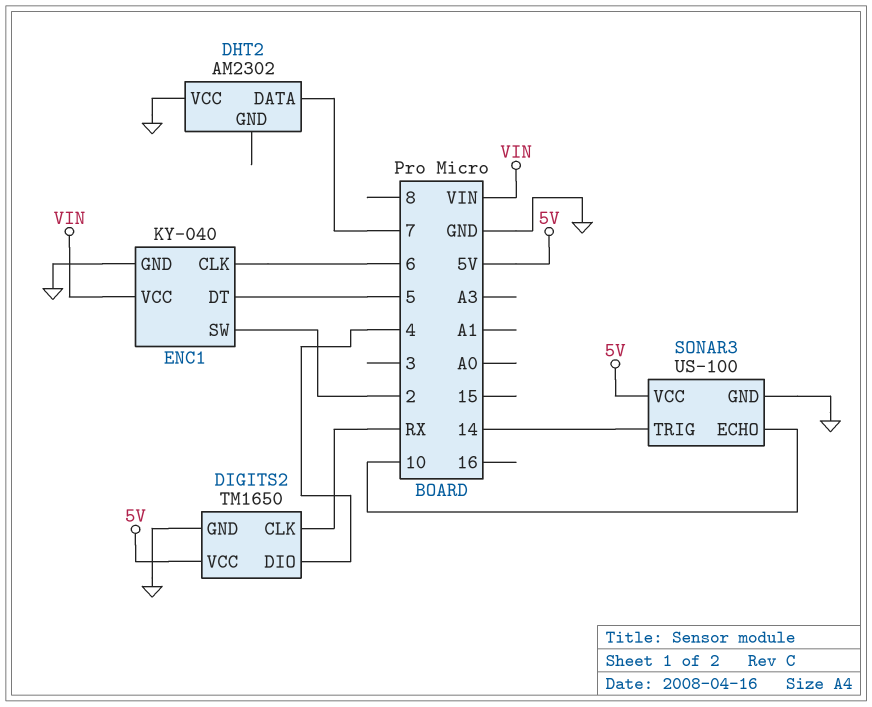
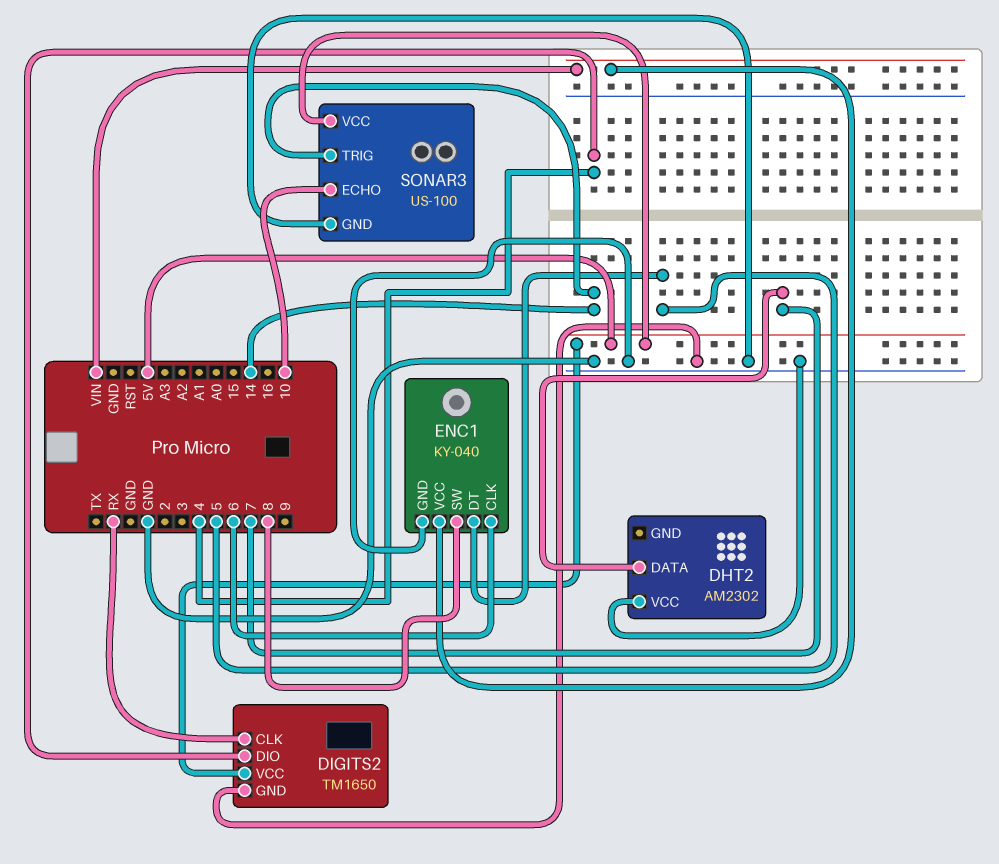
ENC1 pin SW: 2 -> 8

